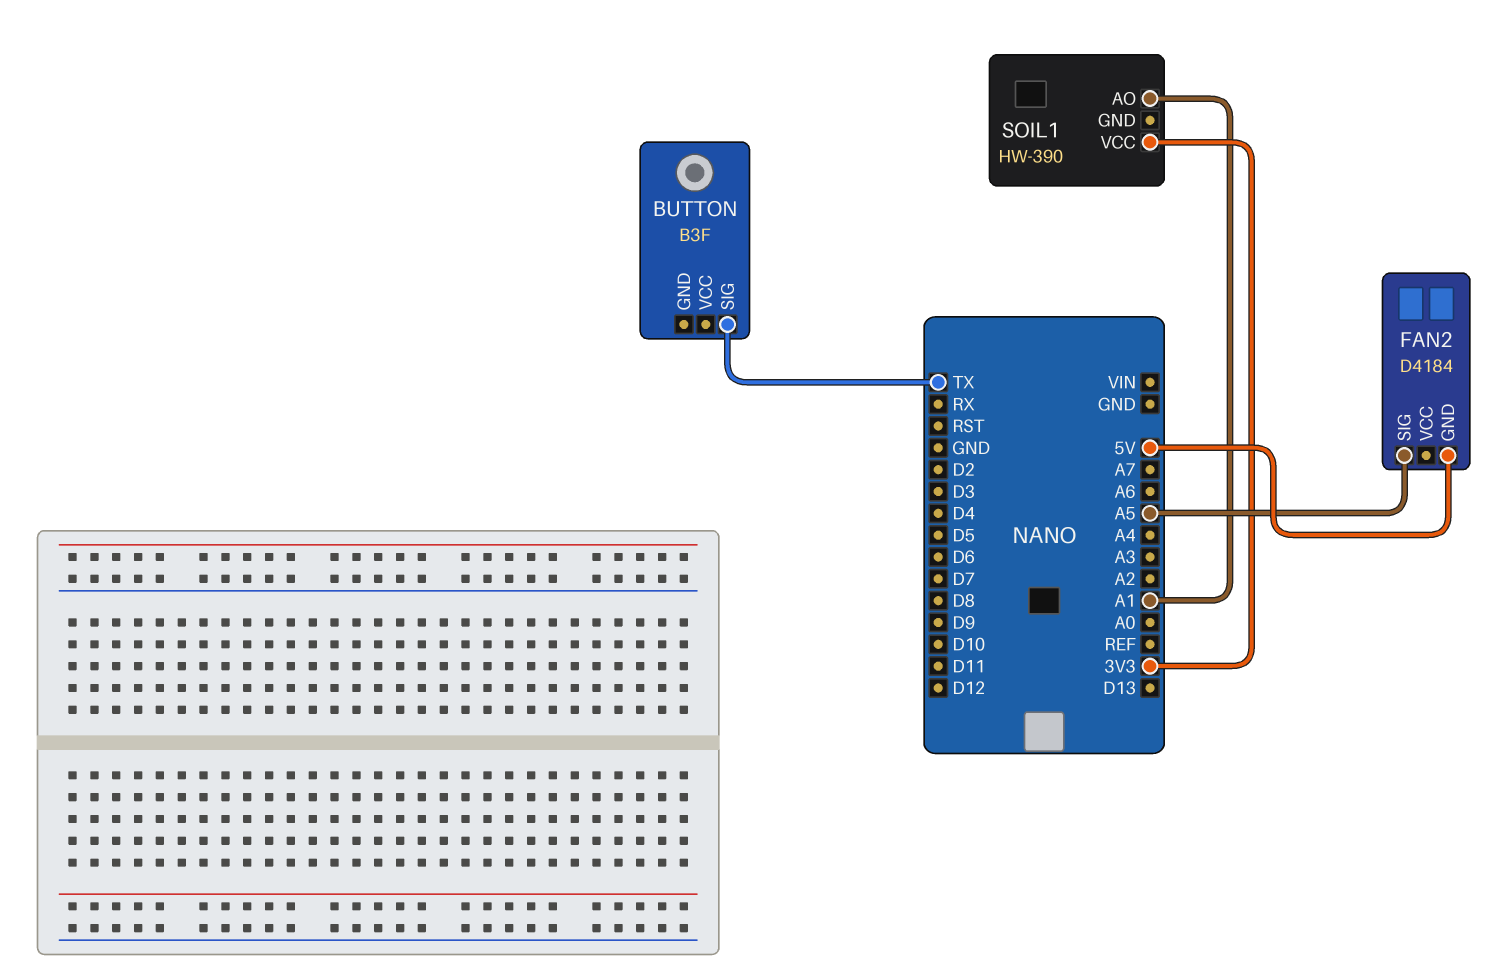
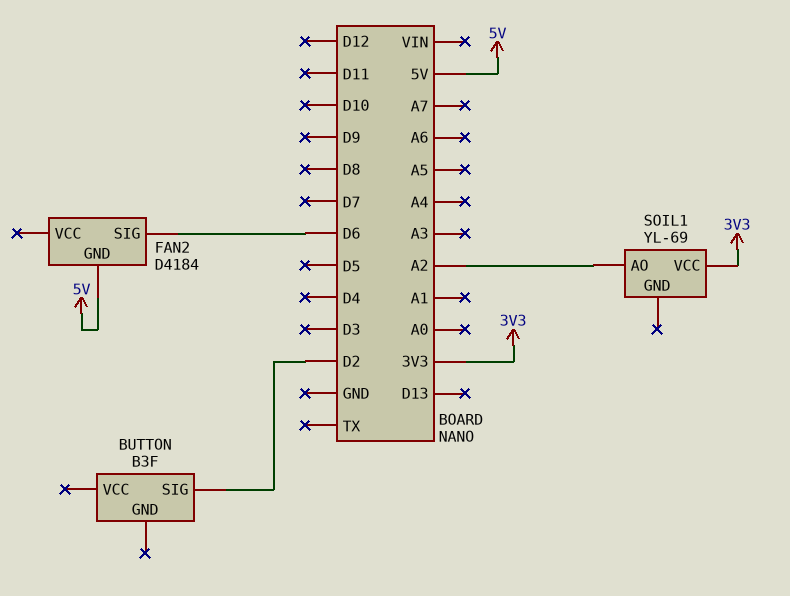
BUTTON pin SIG: TX -> D2
FAN2 pin SIG: A5 -> D6
SOIL1: HW-390 -> YL-69
SOIL1 pin AO: A1 -> A2

